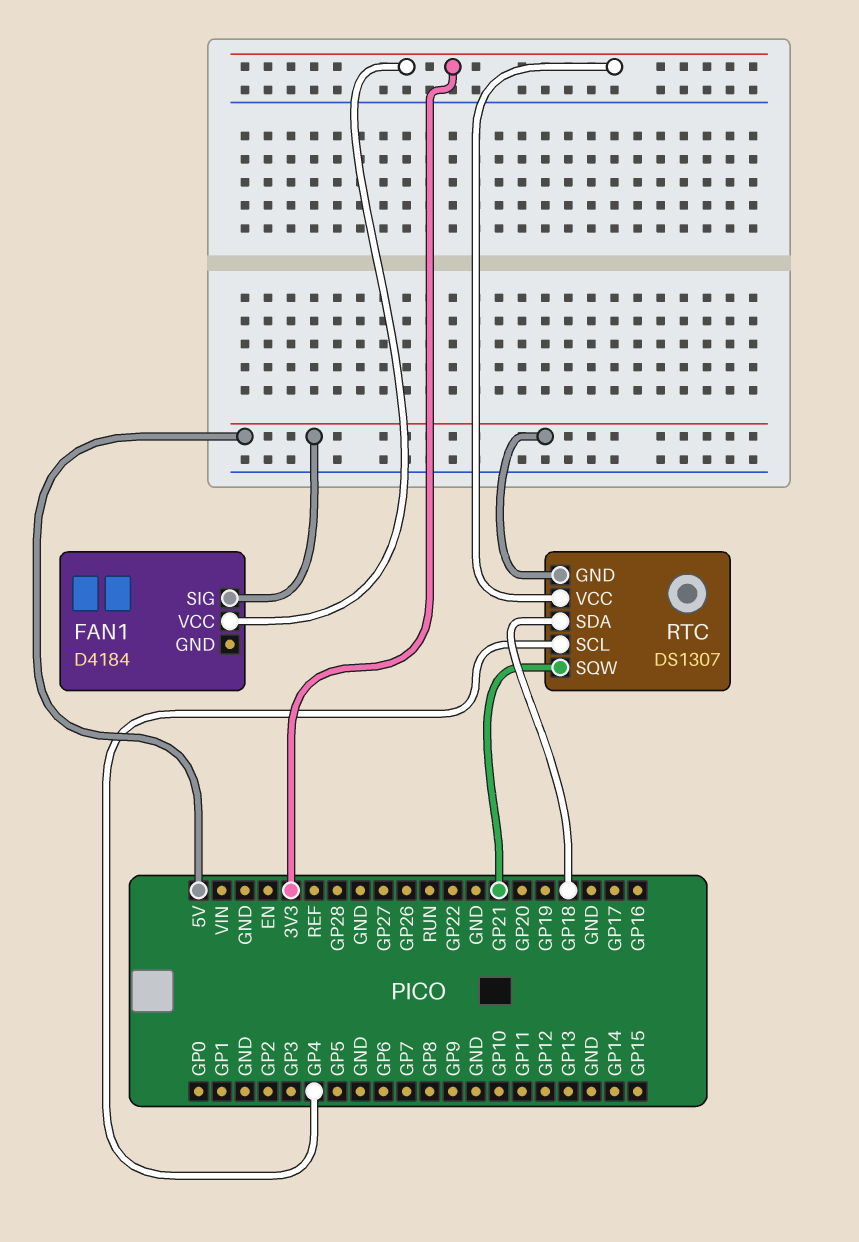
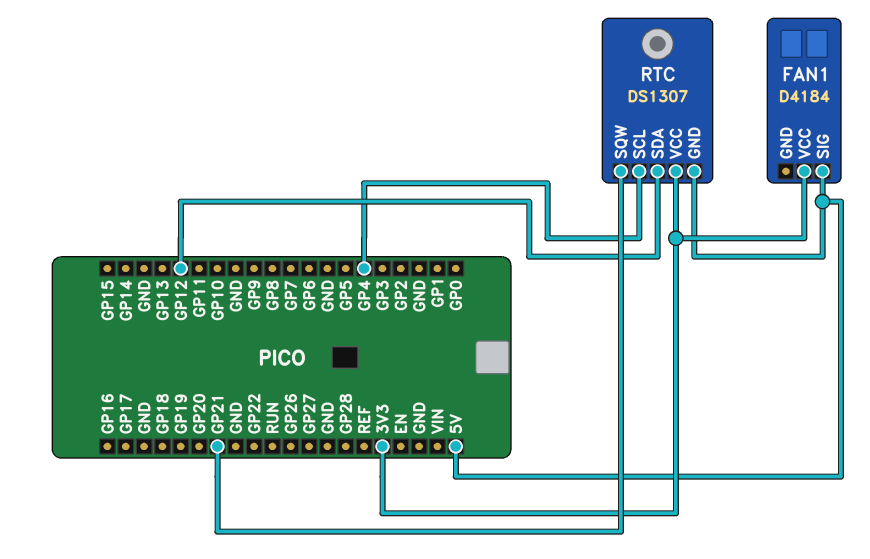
RTC pin SDA: GP18 -> GP12

